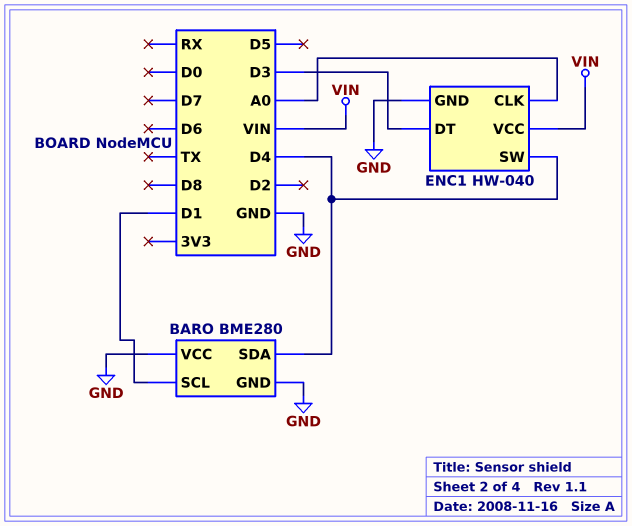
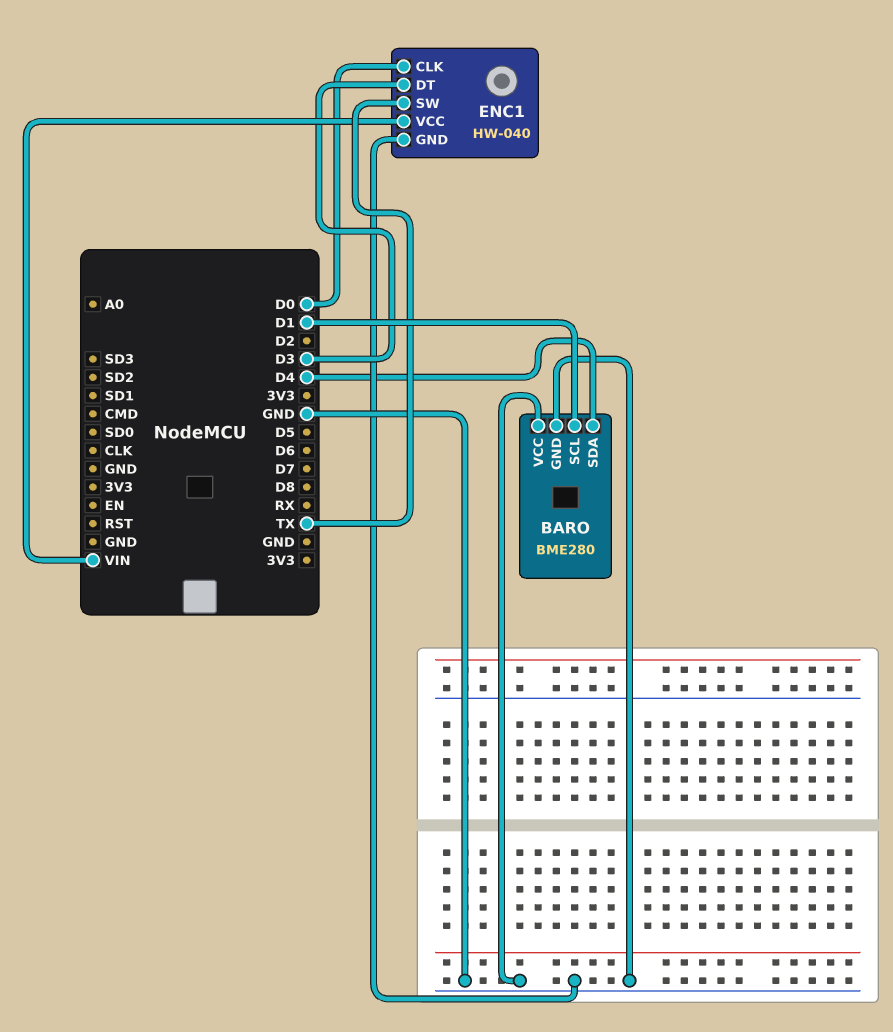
ENC1 pin CLK: A0 -> D0
ENC1 pin SW: D4 -> TX

